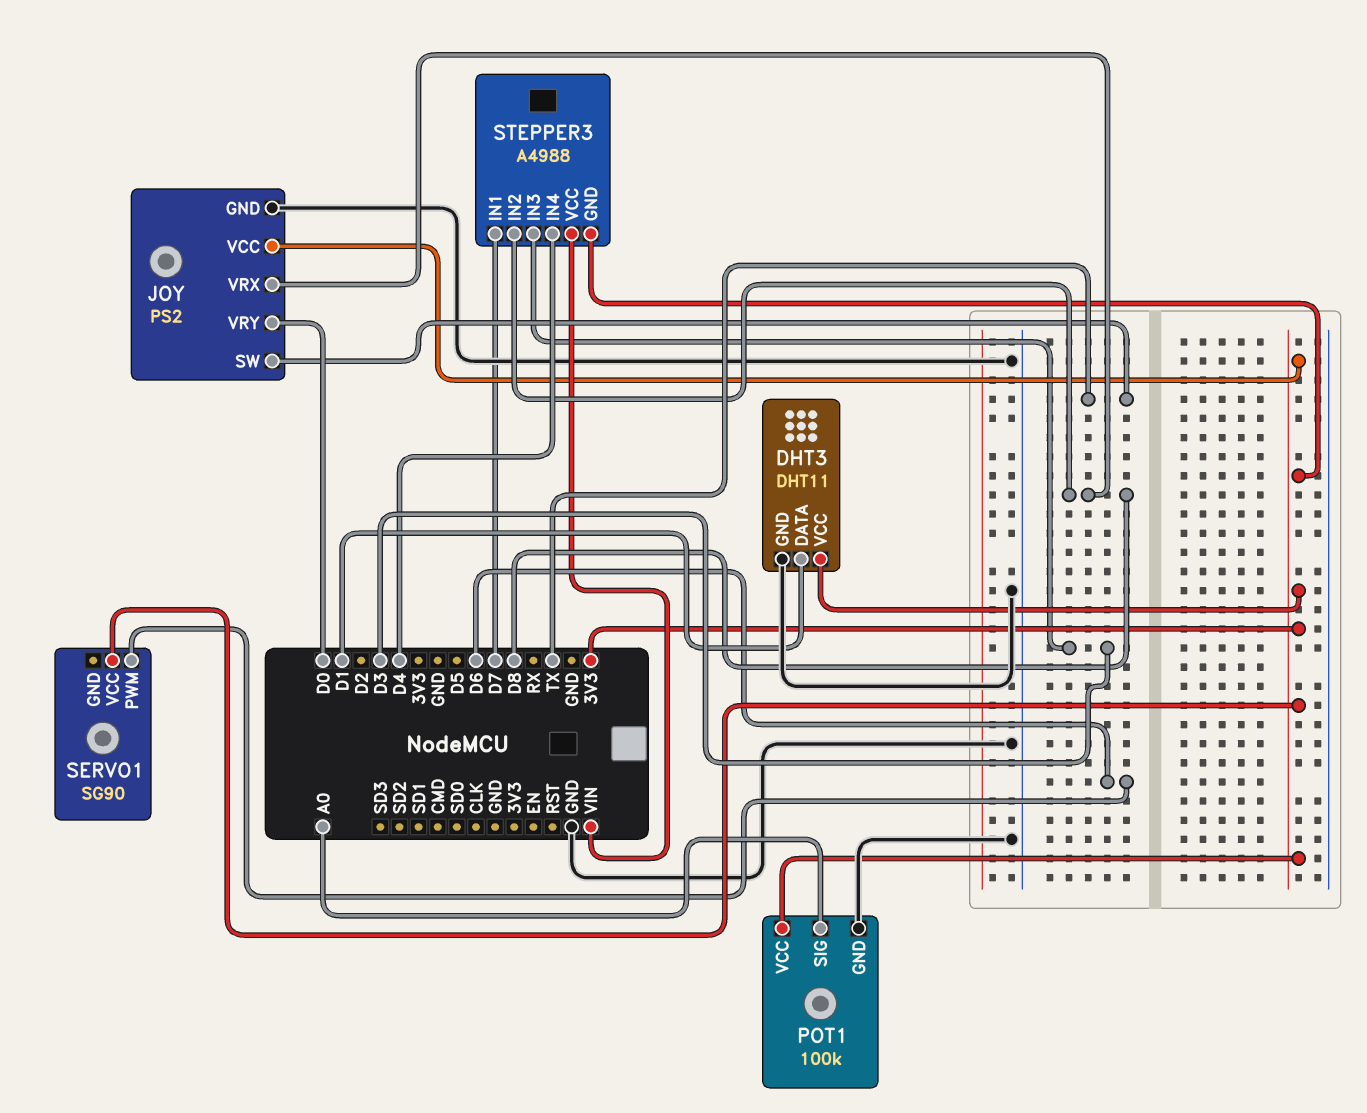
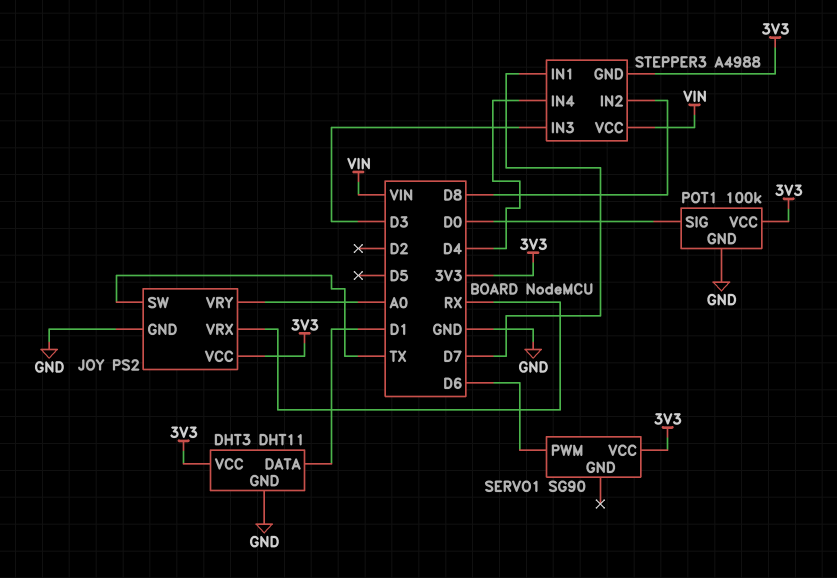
JOY pin VRX: D8 -> RX
JOY pin VRY: D0 -> A0
POT1 pin SIG: A0 -> D0

